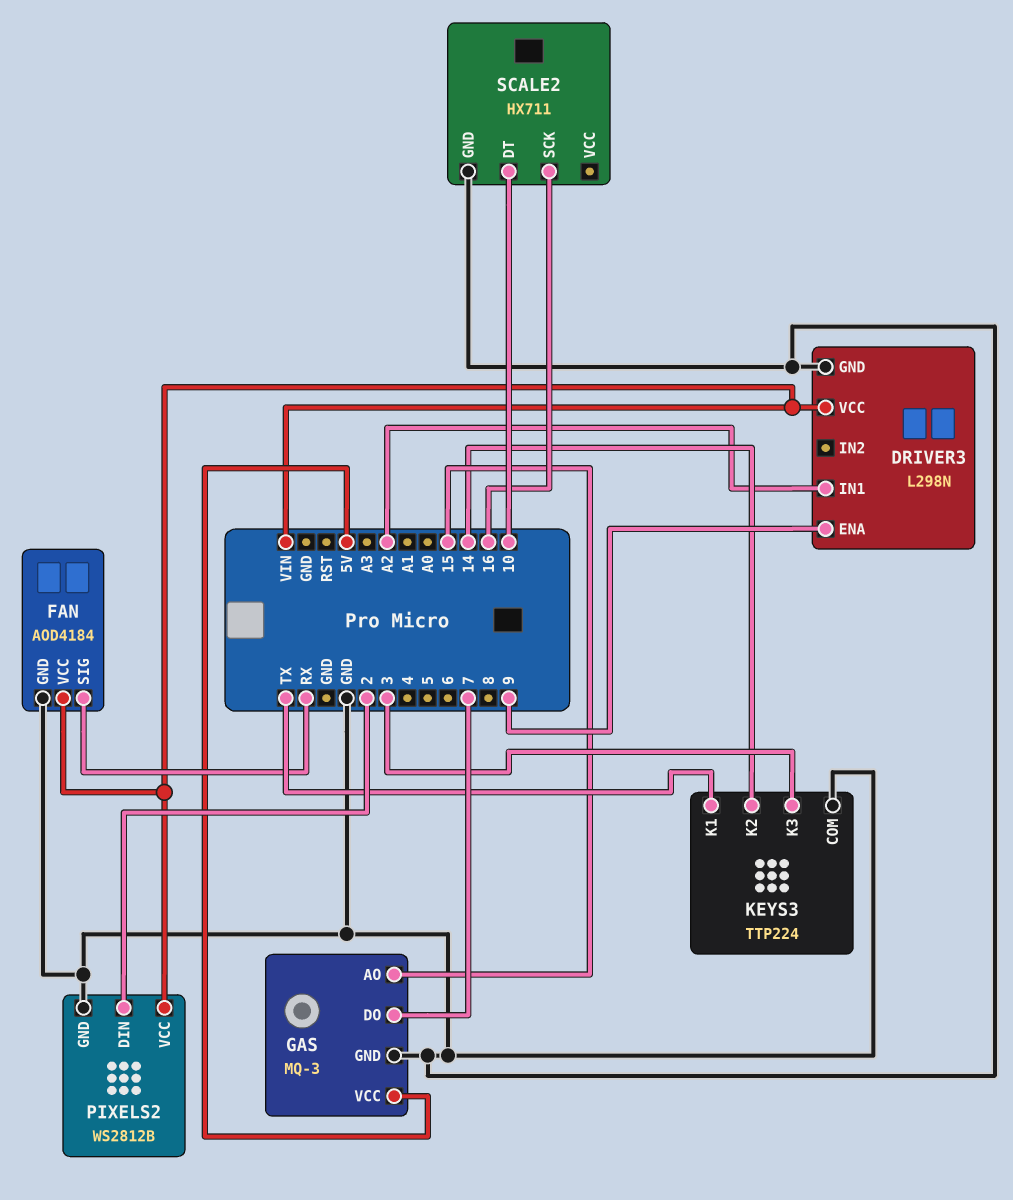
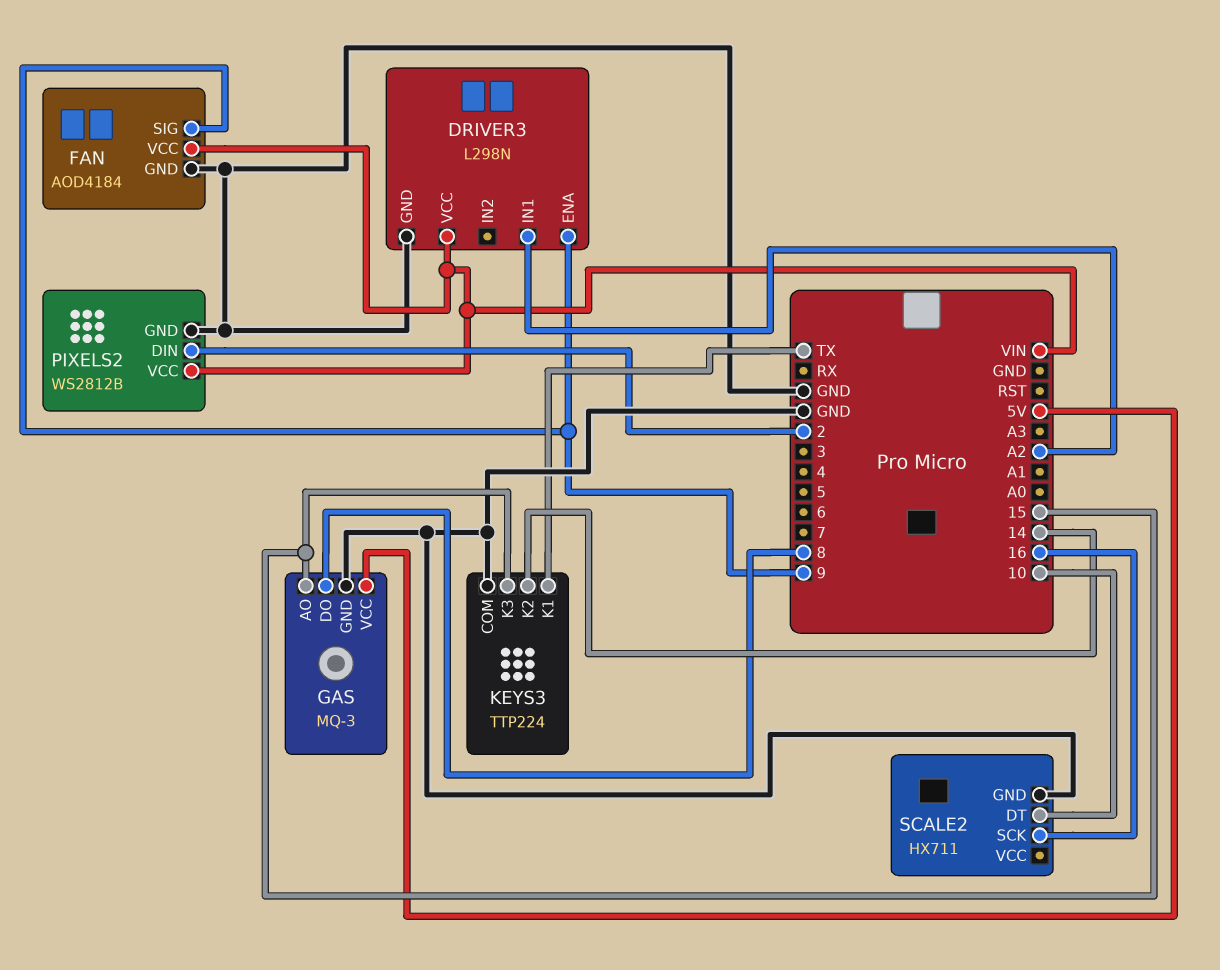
FAN pin SIG: RX -> 9
GAS pin DO: 7 -> 8
KEYS3 pin K3: 3 -> 15

